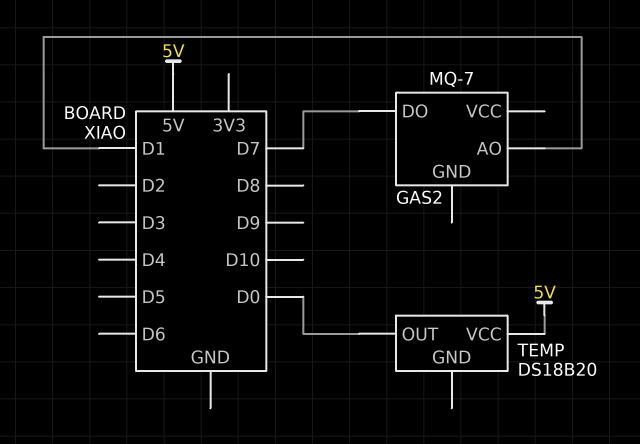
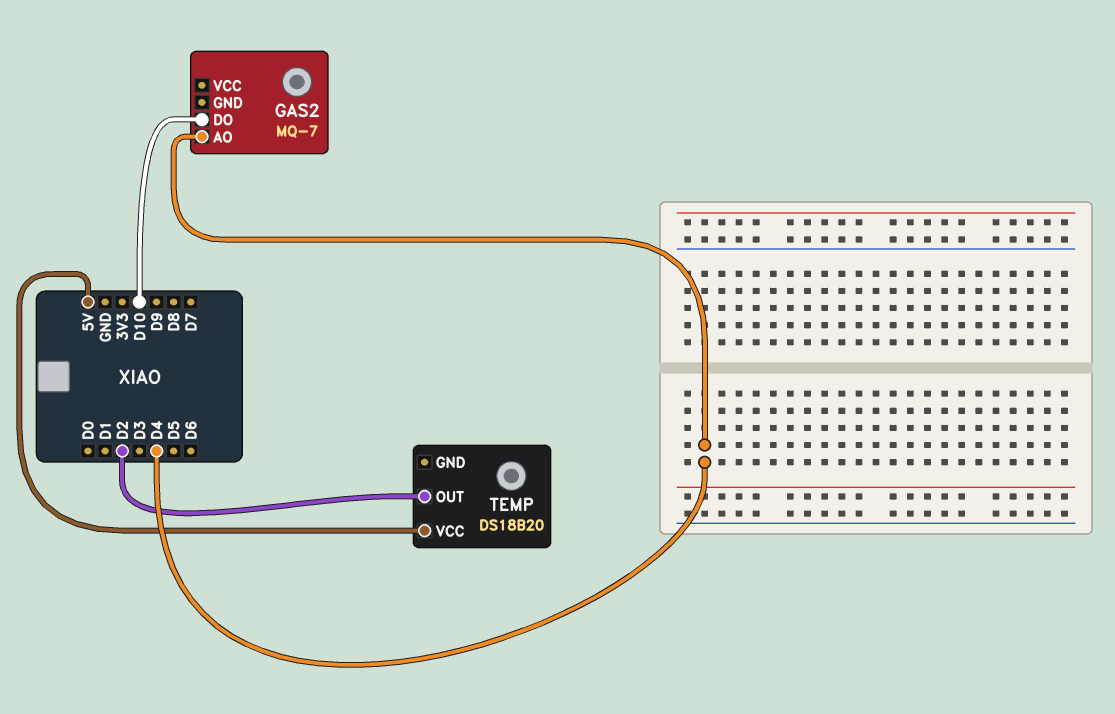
GAS2 pin AO: D1 -> D4
GAS2 pin DO: D7 -> D10
TEMP pin OUT: D0 -> D2

